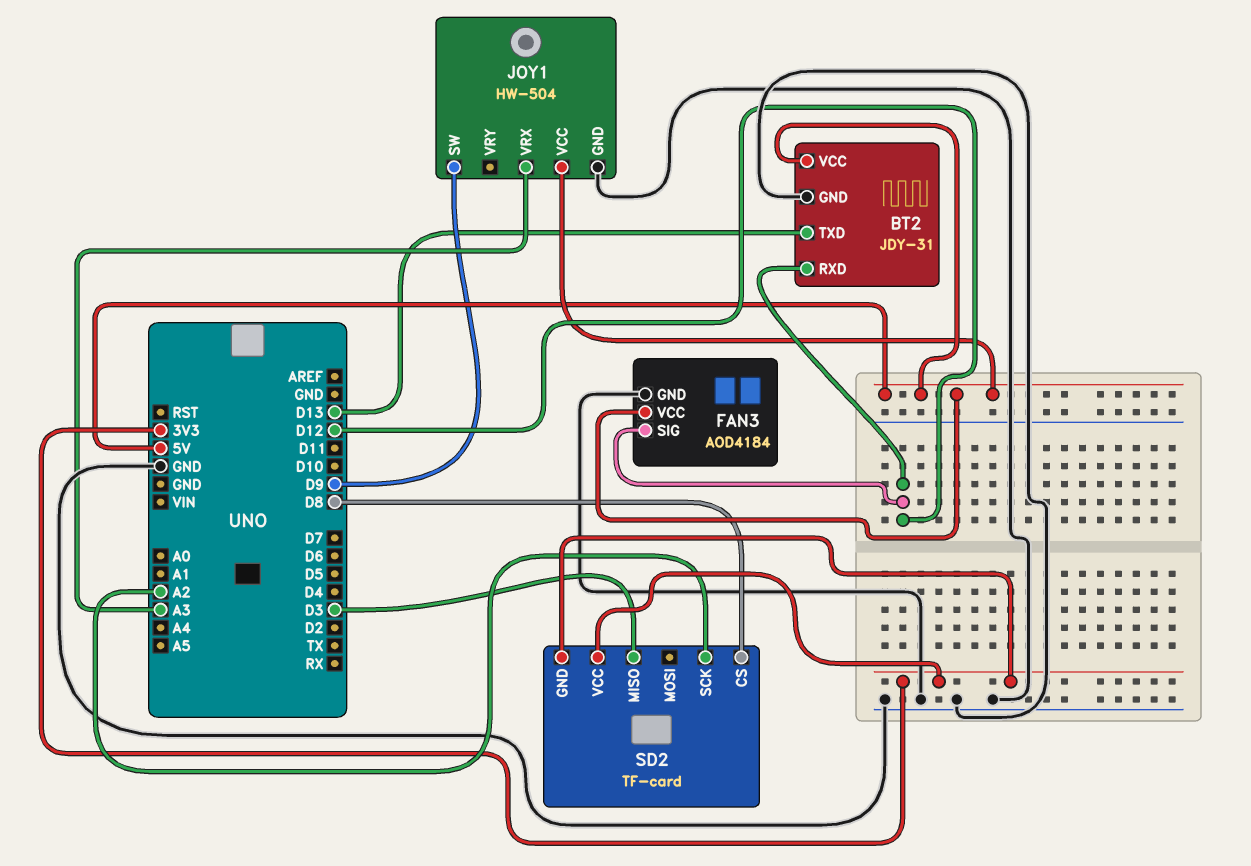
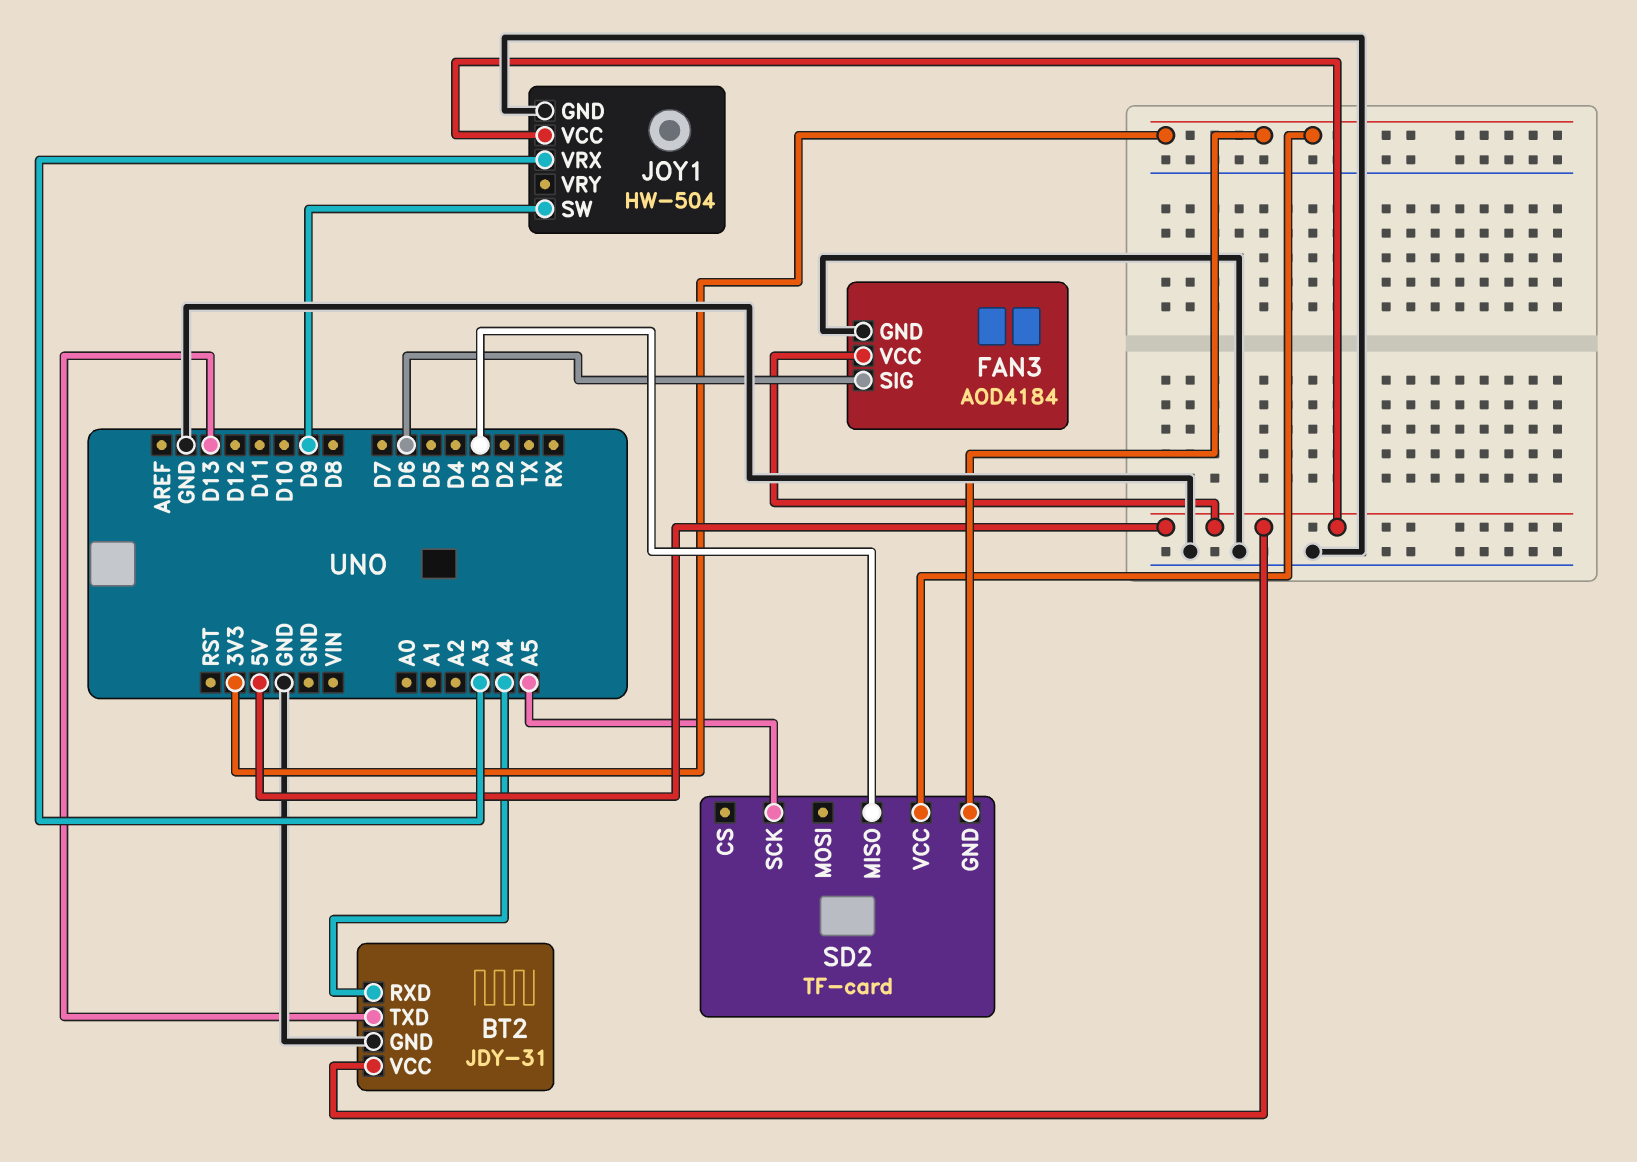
BT2 pin RXD: D12 -> A4
FAN3 pin SIG: D12 -> D6
SD2 pin CS: D8 -> none
SD2 pin SCK: A2 -> A5

